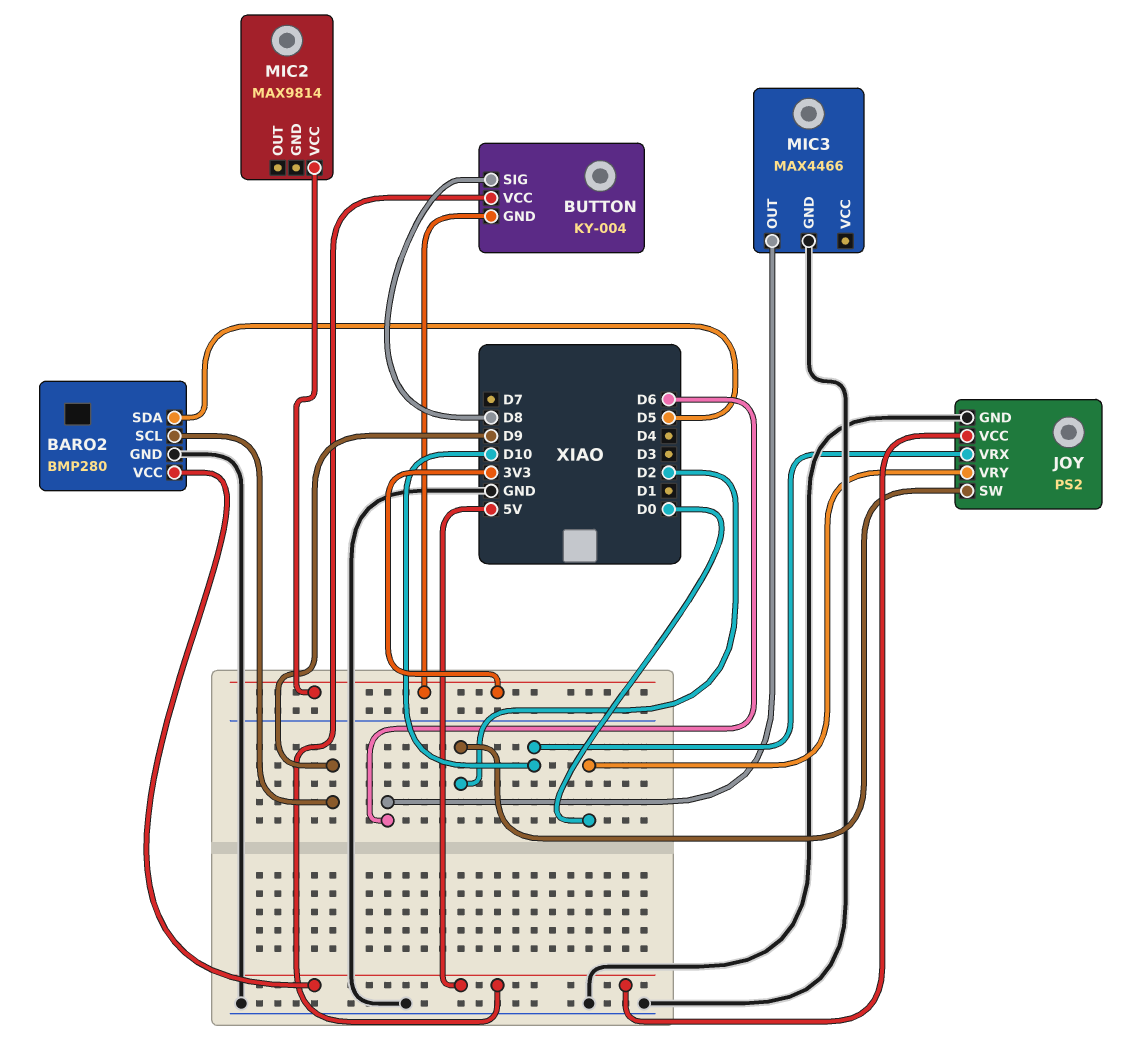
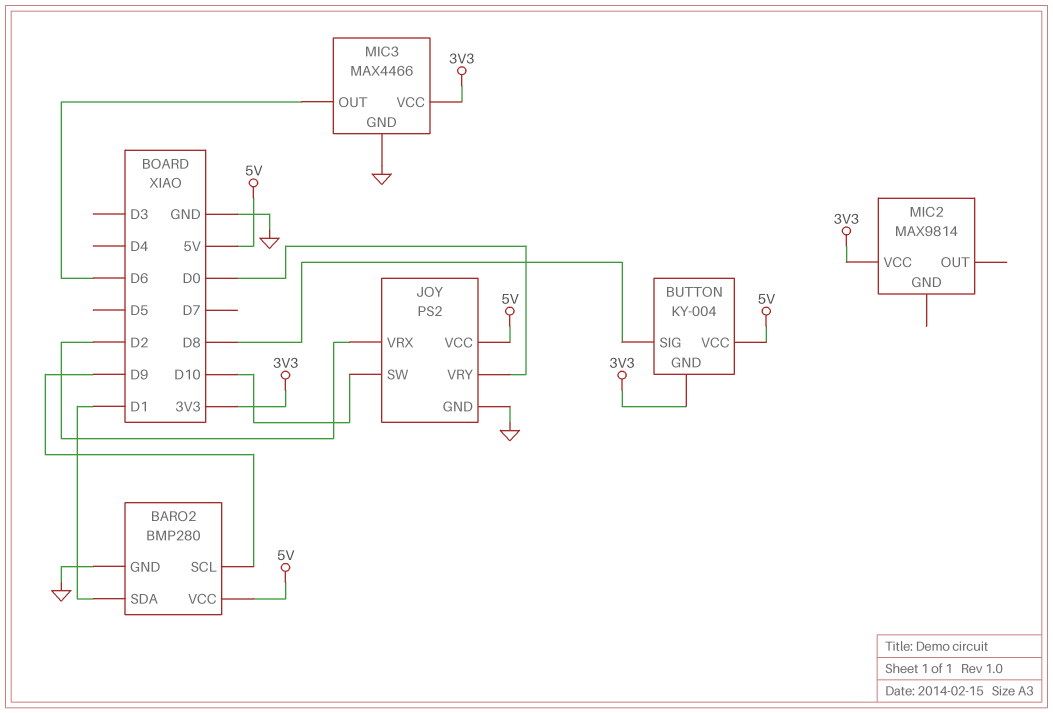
BARO2 pin SDA: D5 -> D1
JOY pin SW: D2 -> D10
JOY pin VRX: D10 -> D2
MIC3 pin VCC: none -> 3V3

